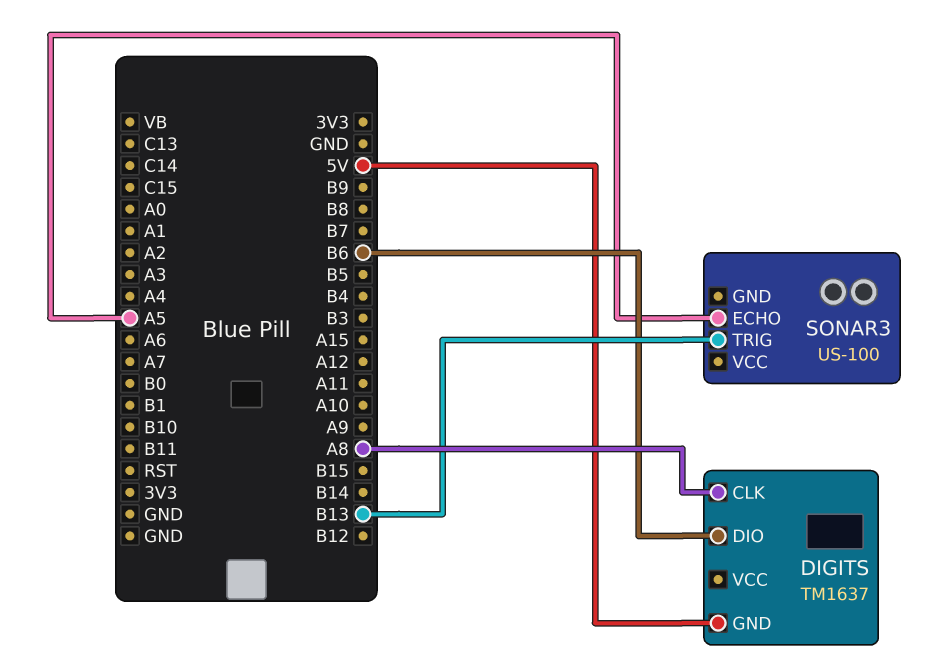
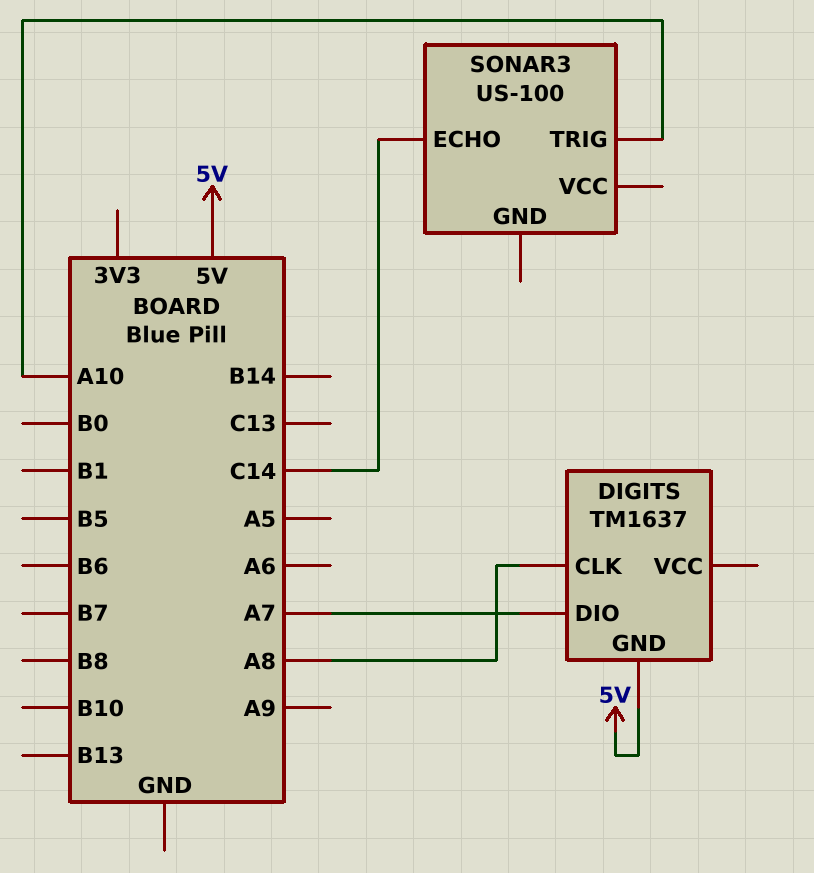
DIGITS pin DIO: B6 -> A7
SONAR3 pin ECHO: A5 -> C14
SONAR3 pin TRIG: B13 -> A10

